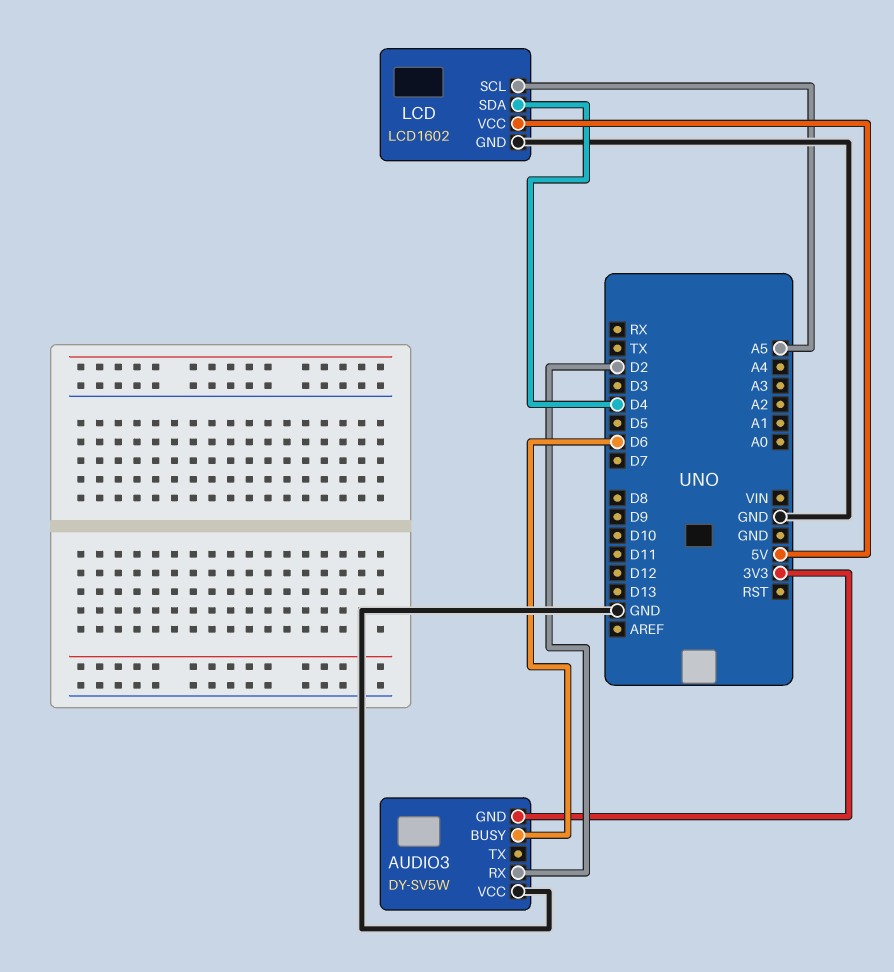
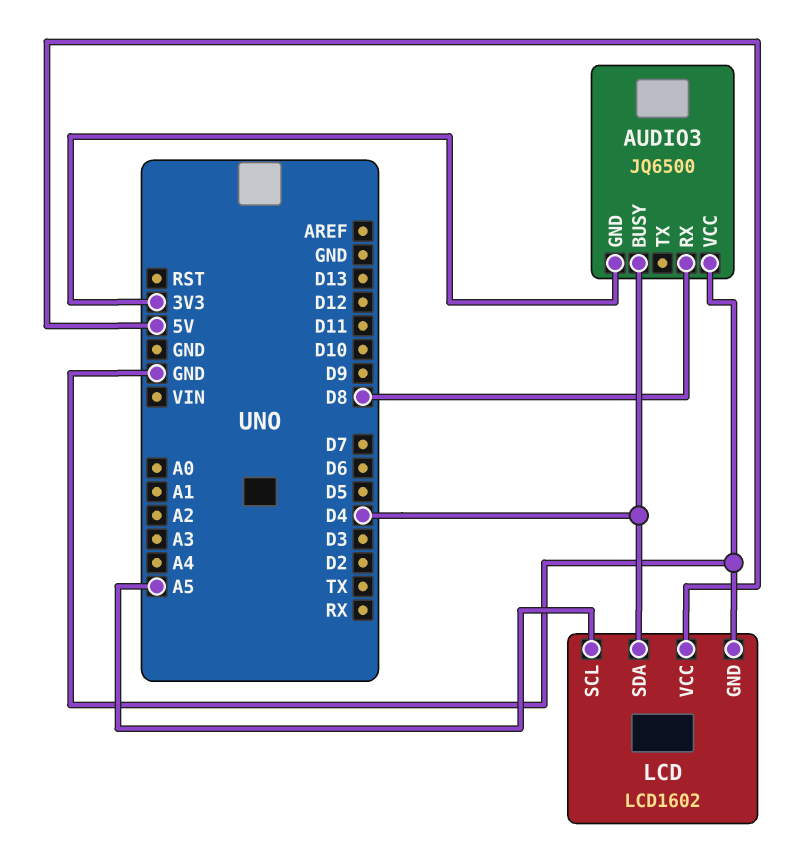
AUDIO3: DY-SV5W -> JQ6500
AUDIO3 pin BUSY: D6 -> D4
AUDIO3 pin RX: D2 -> D8

